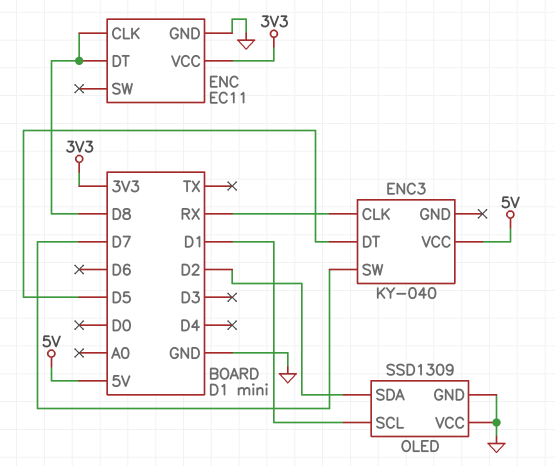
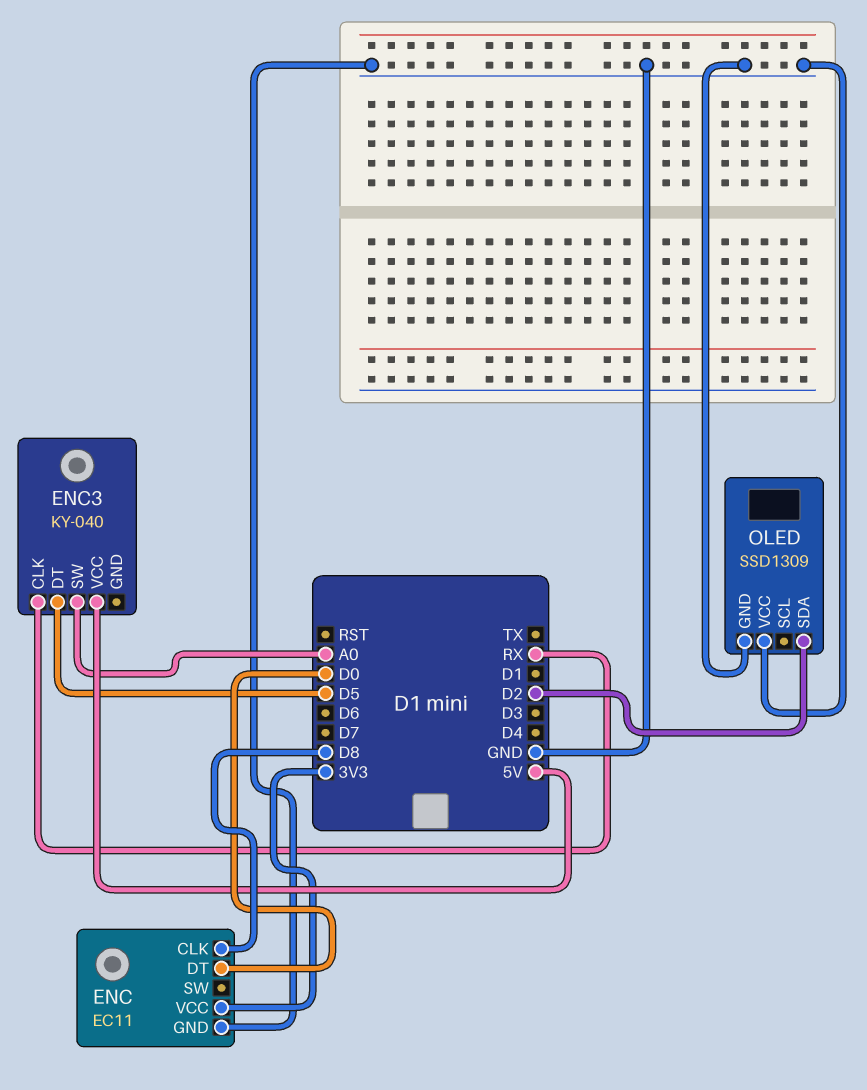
ENC pin DT: D8 -> D0
ENC3 pin SW: D7 -> A0
OLED pin SCL: D1 -> none

